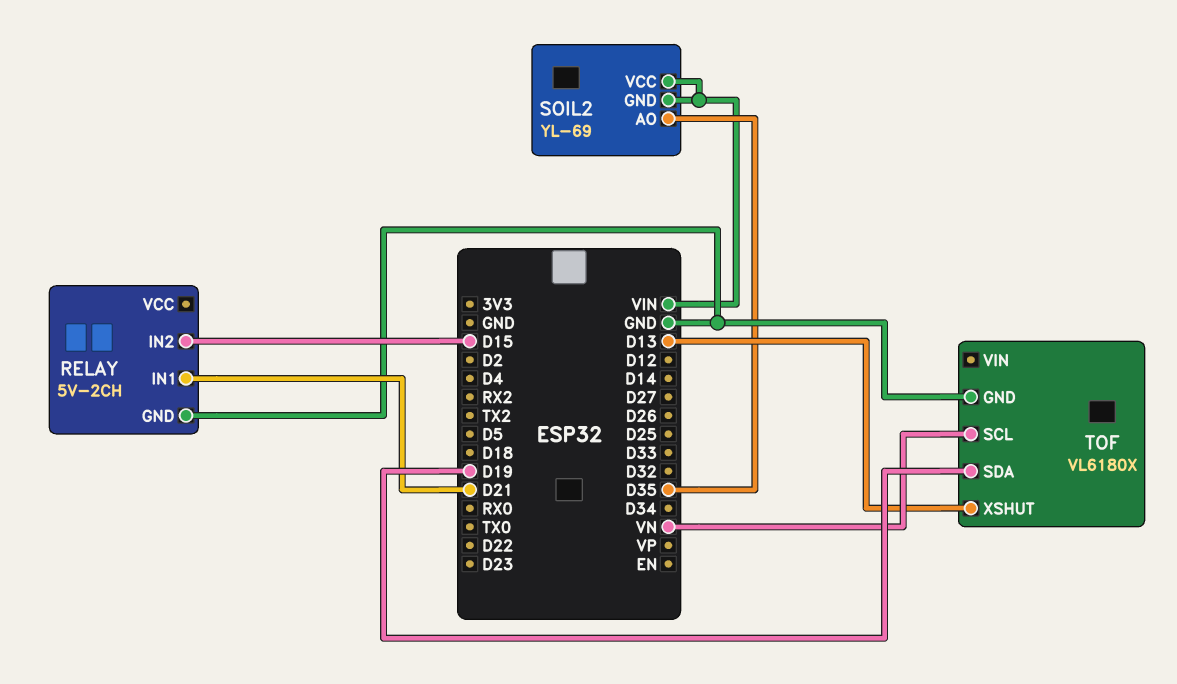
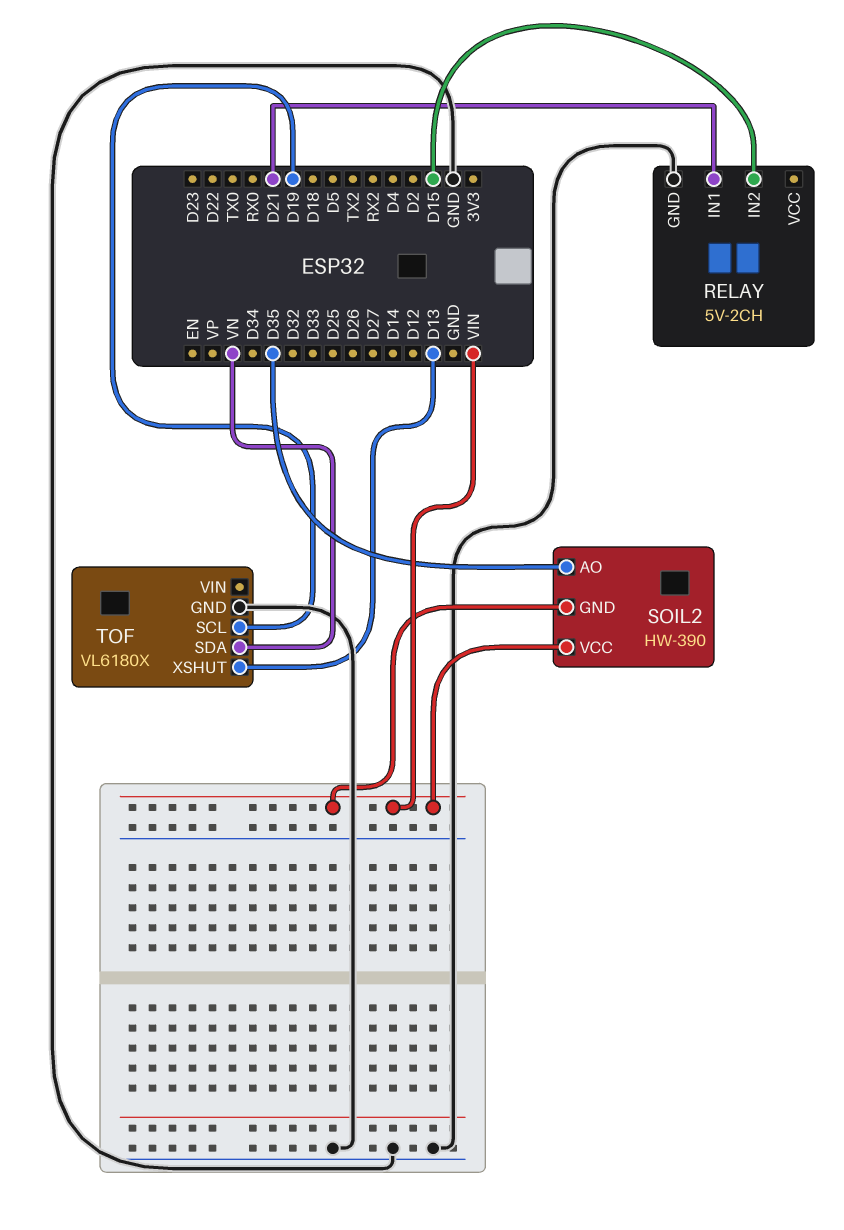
SOIL2: YL-69 -> HW-390
TOF pin SCL: VN -> D19
TOF pin SDA: D19 -> VN

